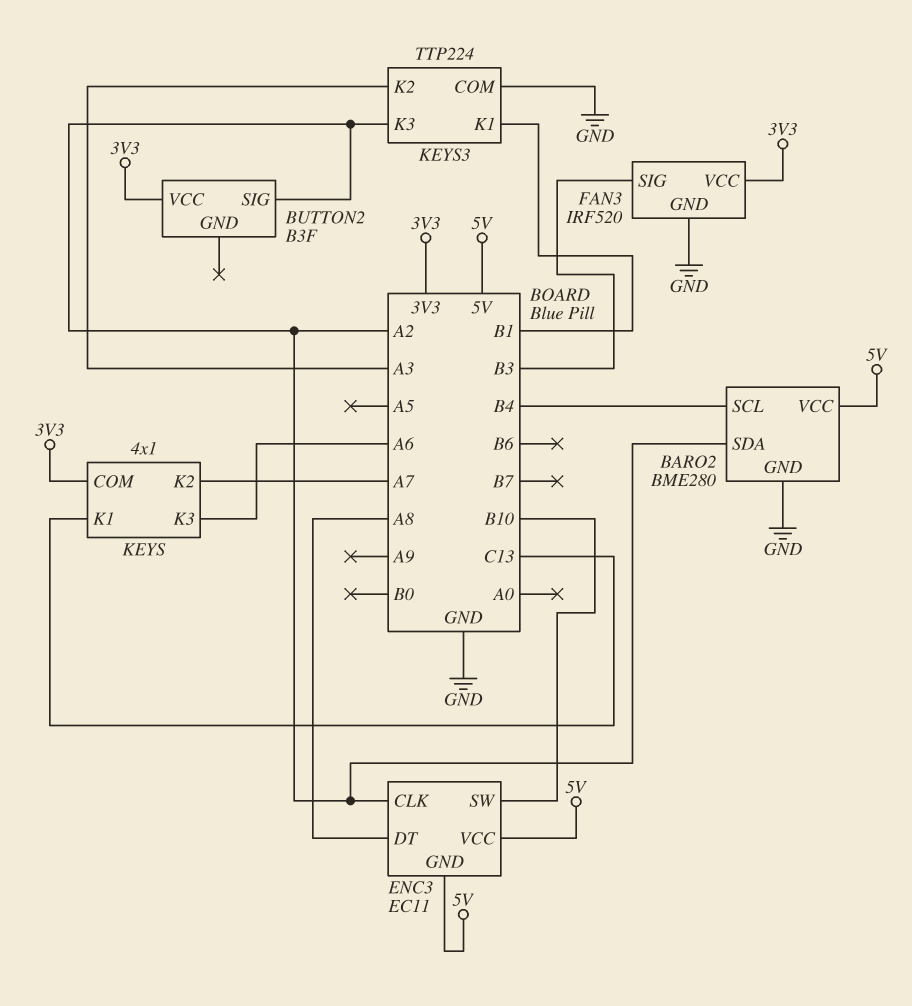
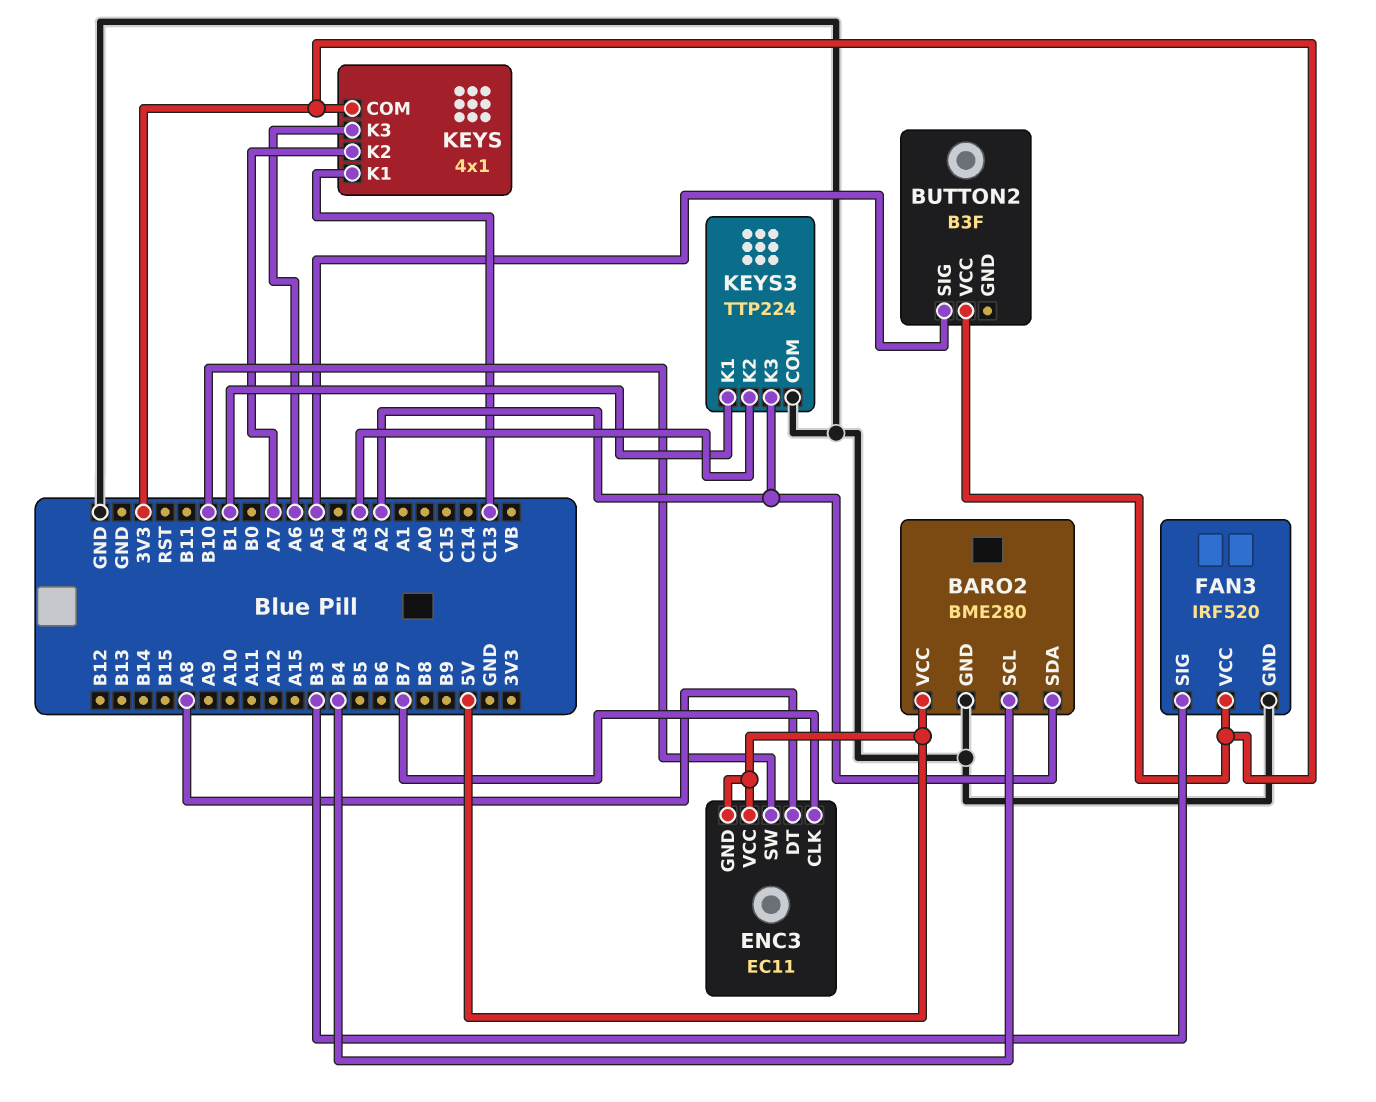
BUTTON2 pin SIG: A2 -> A5
ENC3 pin CLK: A2 -> B7

